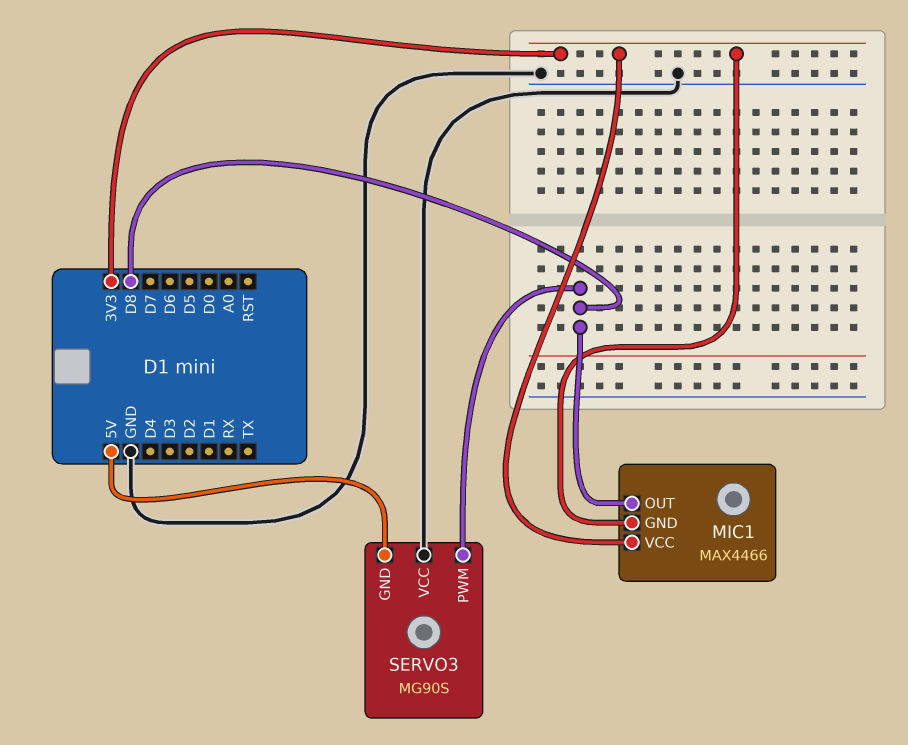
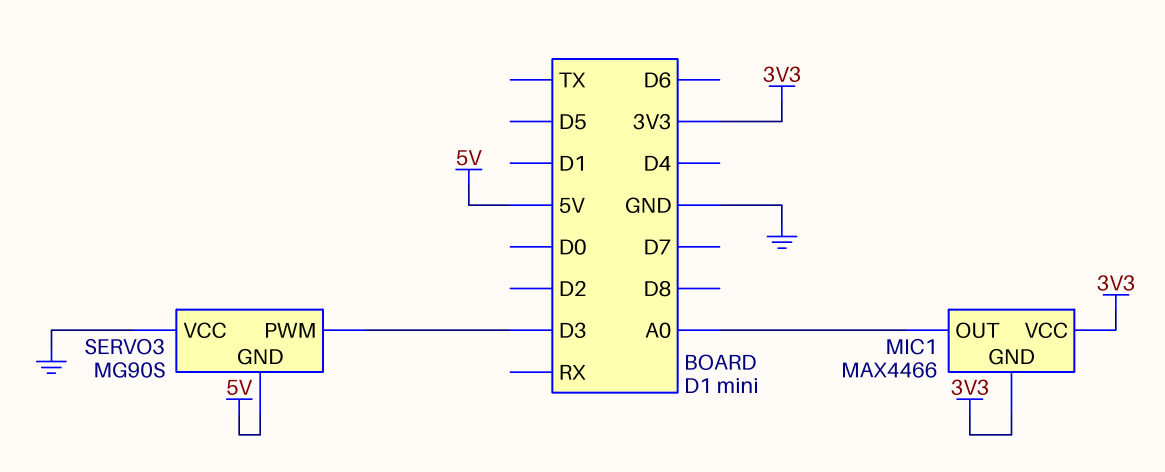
MIC1 pin OUT: D8 -> A0
SERVO3 pin PWM: D8 -> D3

